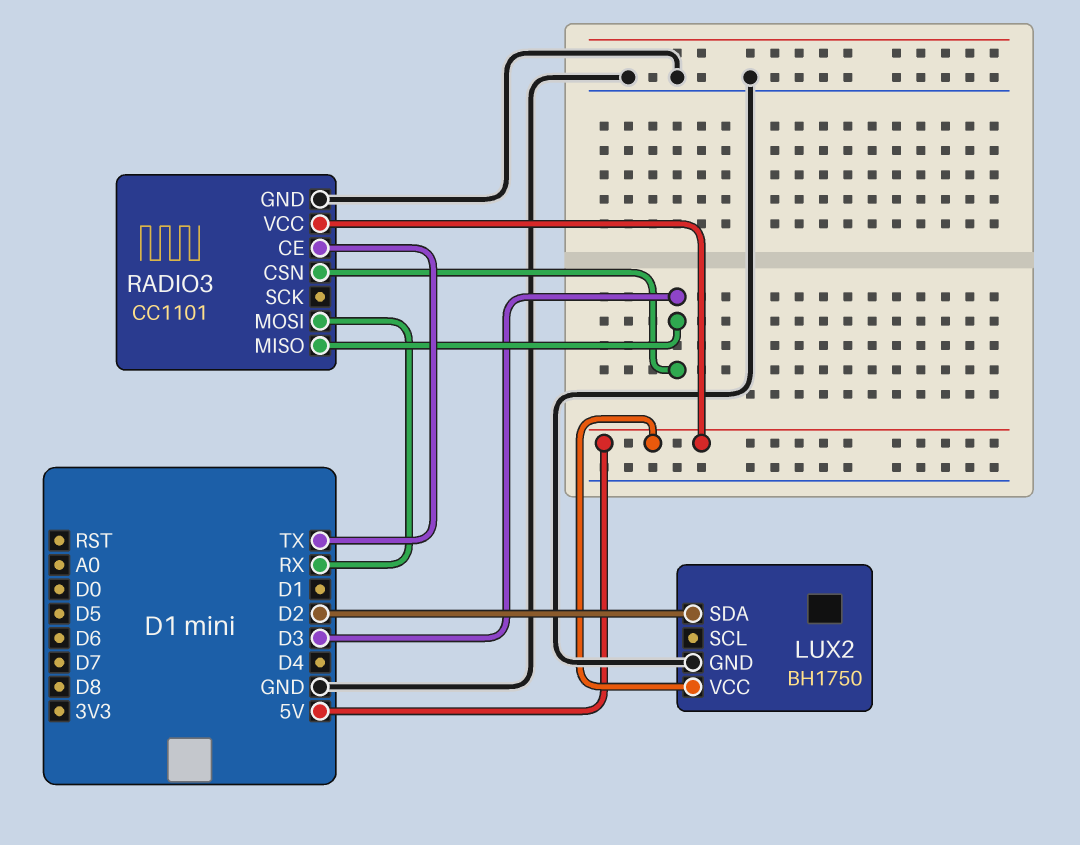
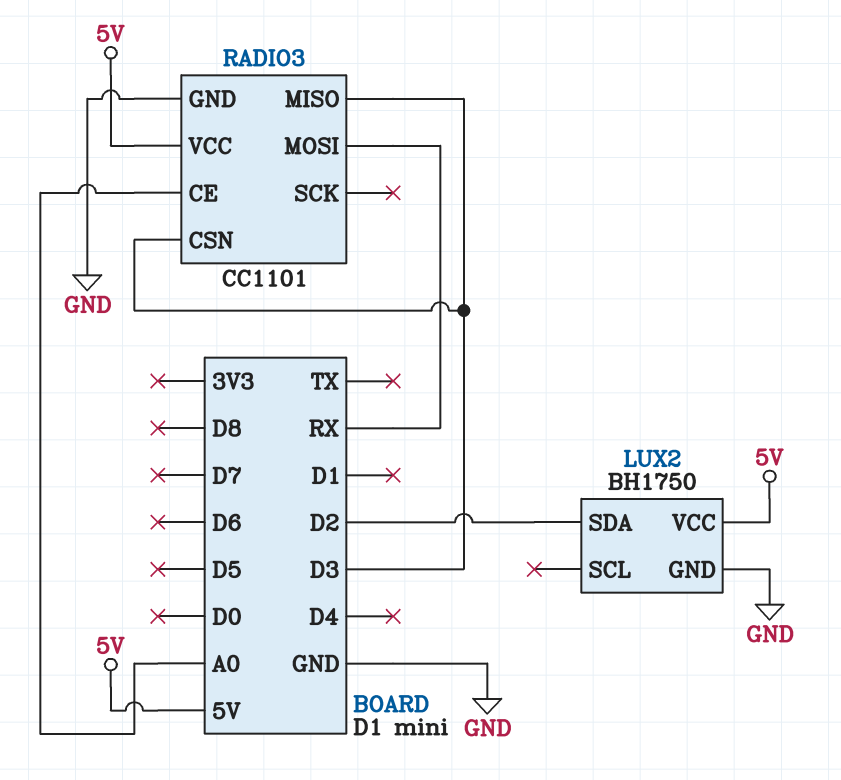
RADIO3 pin CE: TX -> A0

